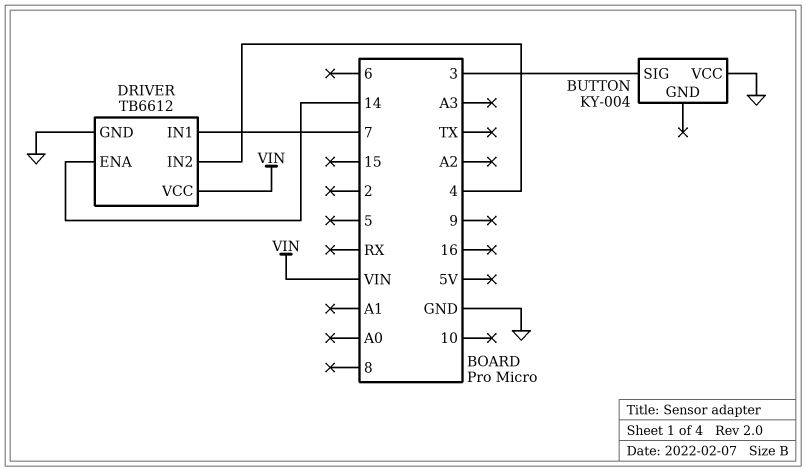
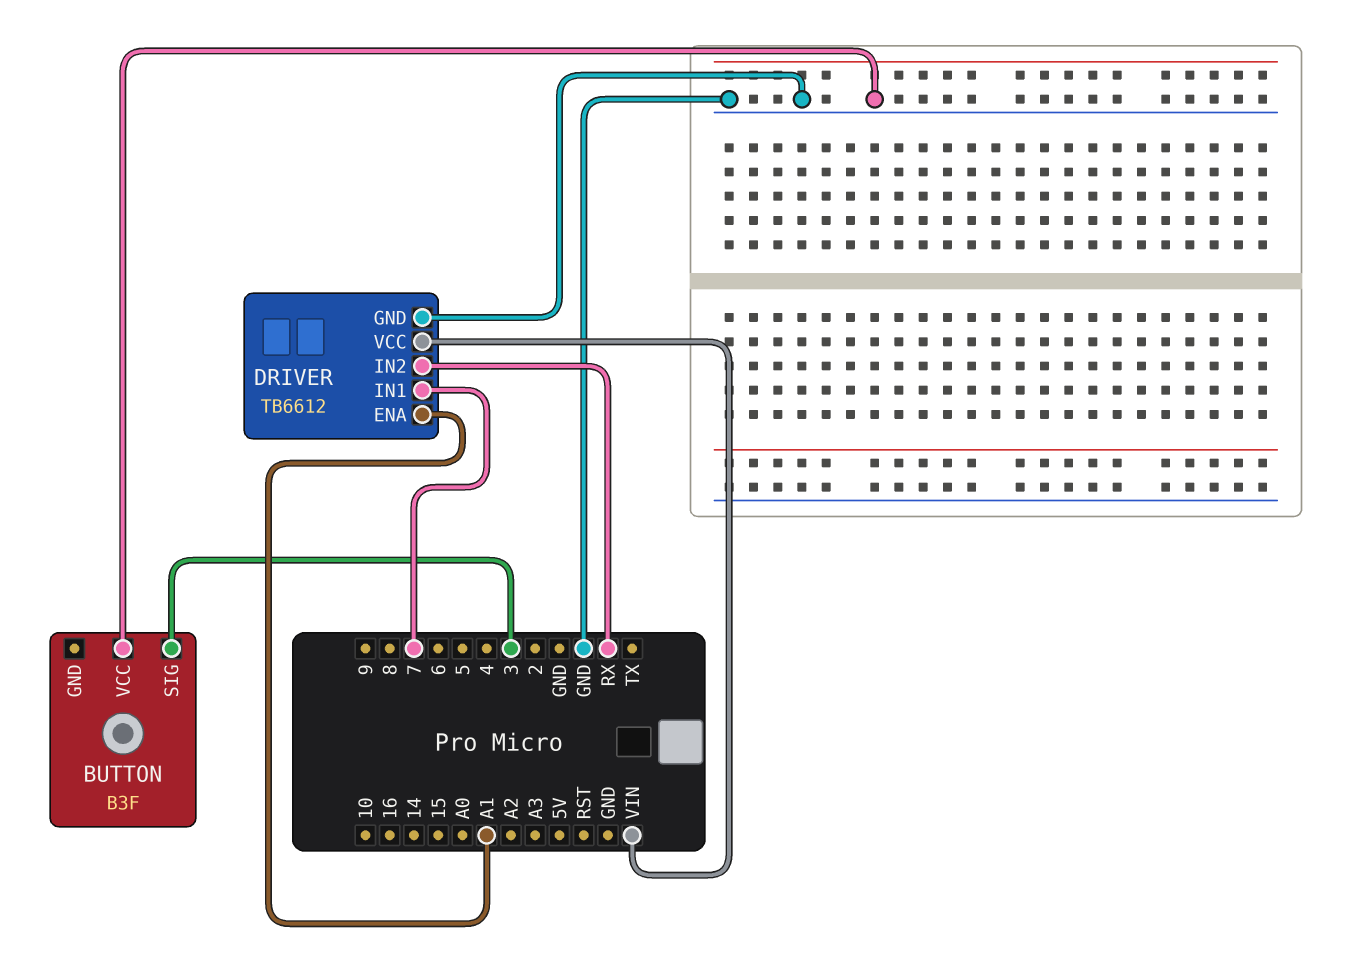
BUTTON: KY-004 -> B3F
DRIVER pin ENA: 14 -> A1
DRIVER pin IN2: 4 -> RX

